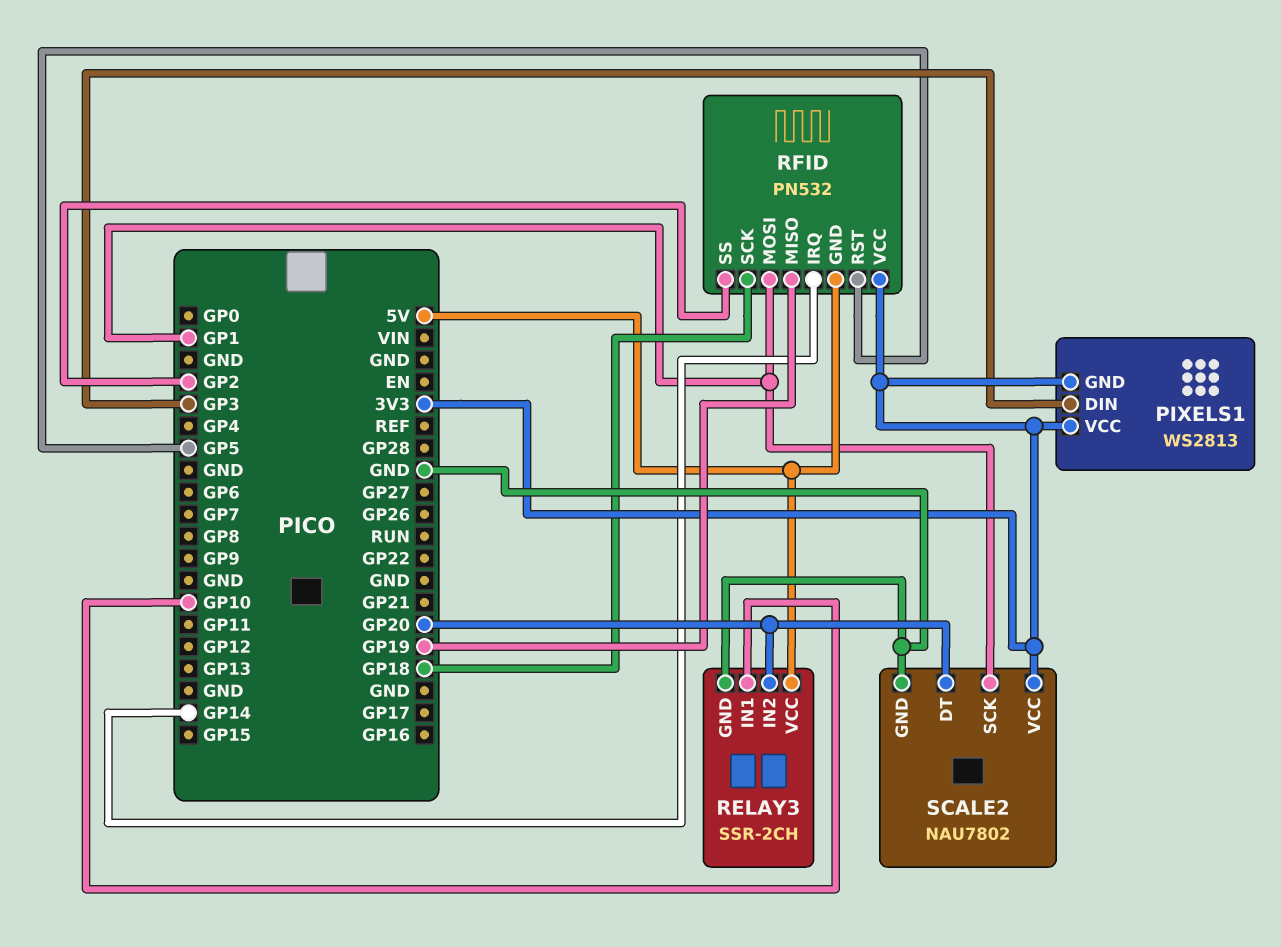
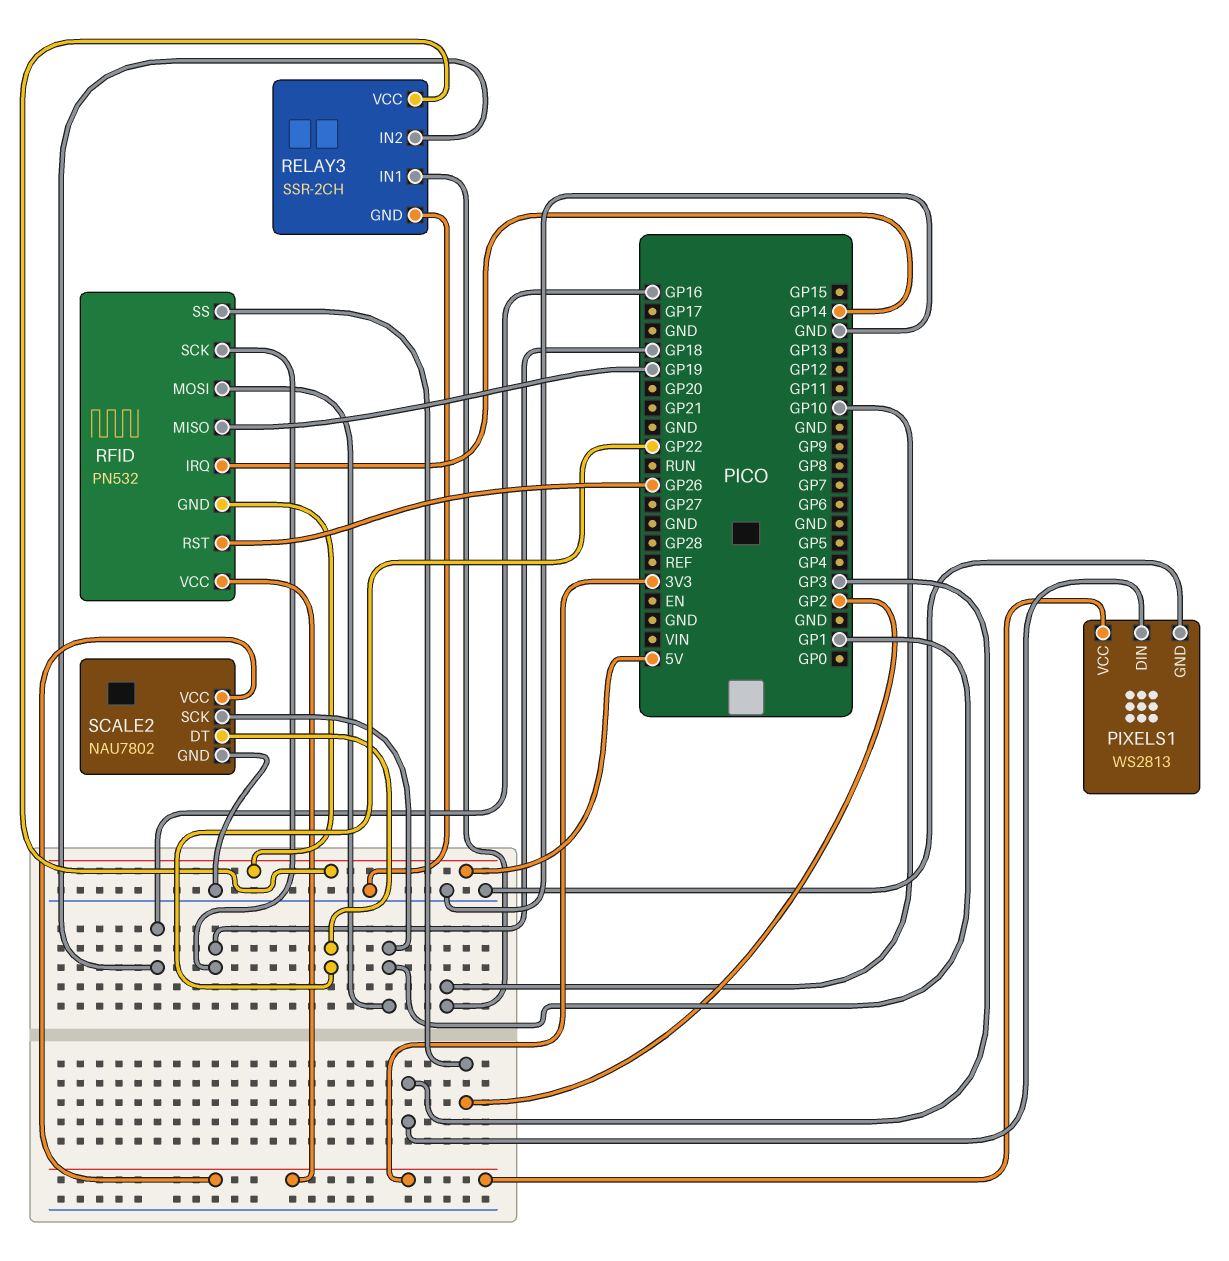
PIXELS1 pin GND: 3V3 -> GND
RELAY3 pin IN2: GP20 -> GP16
RFID pin RST: GP5 -> GP26
SCALE2 pin DT: GP20 -> GP22

